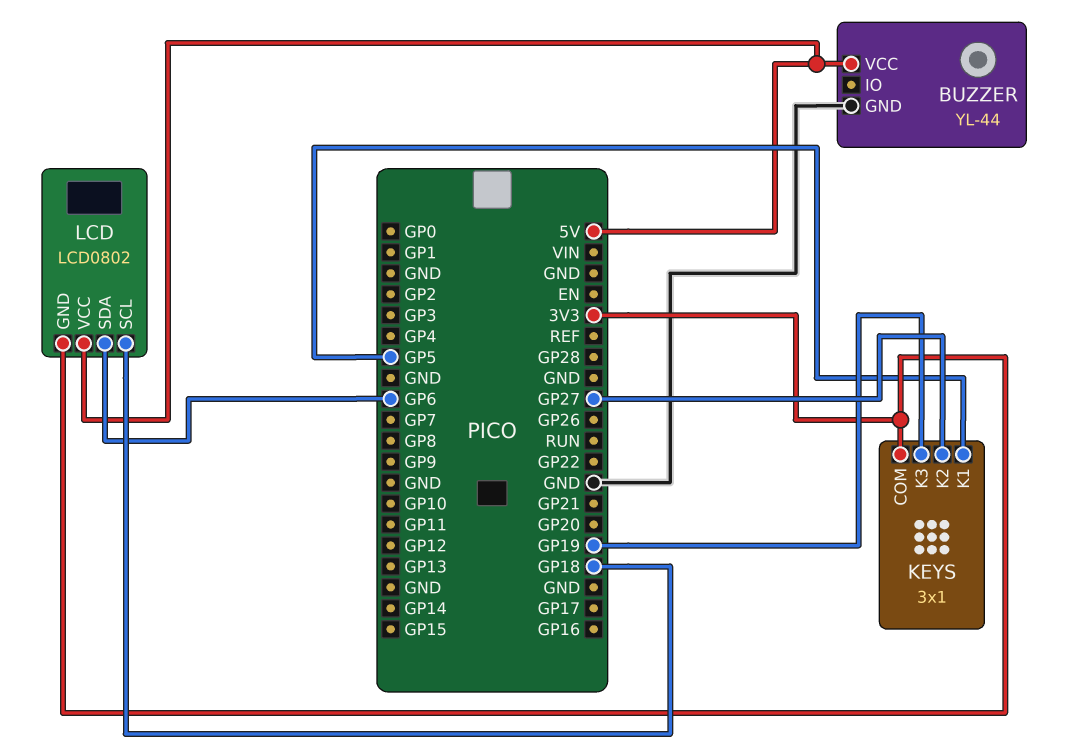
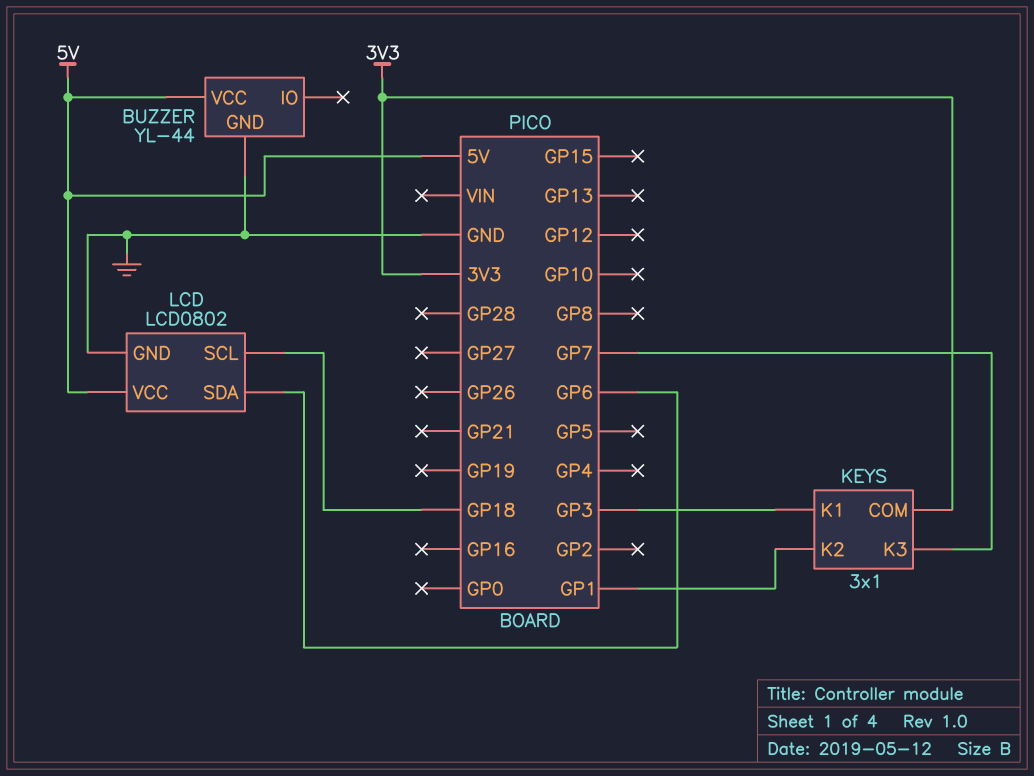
KEYS pin K1: GP5 -> GP3
KEYS pin K2: GP27 -> GP1
KEYS pin K3: GP19 -> GP7
LCD pin GND: 3V3 -> GND

